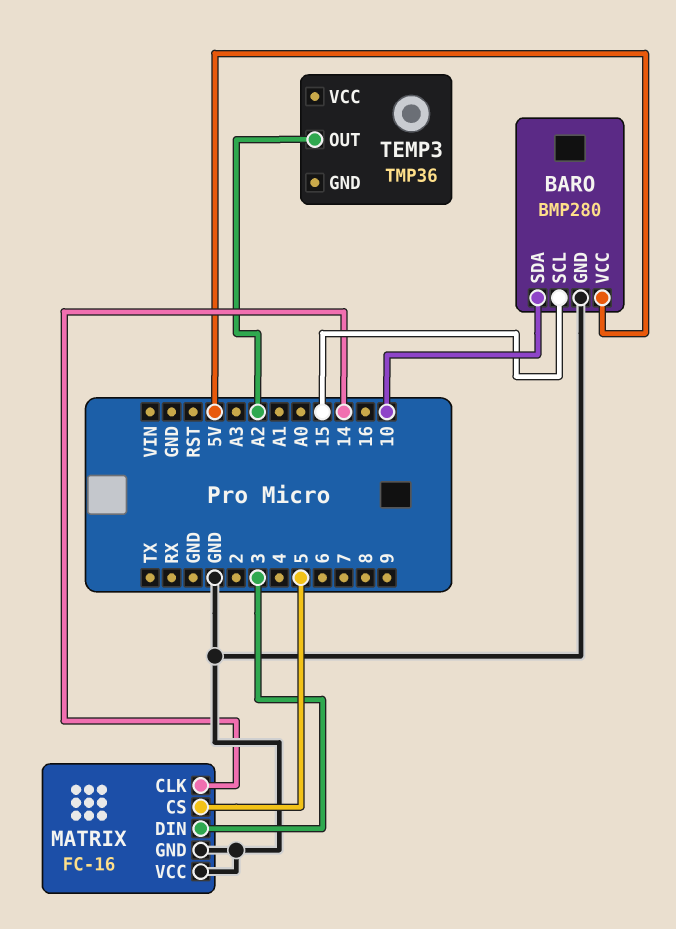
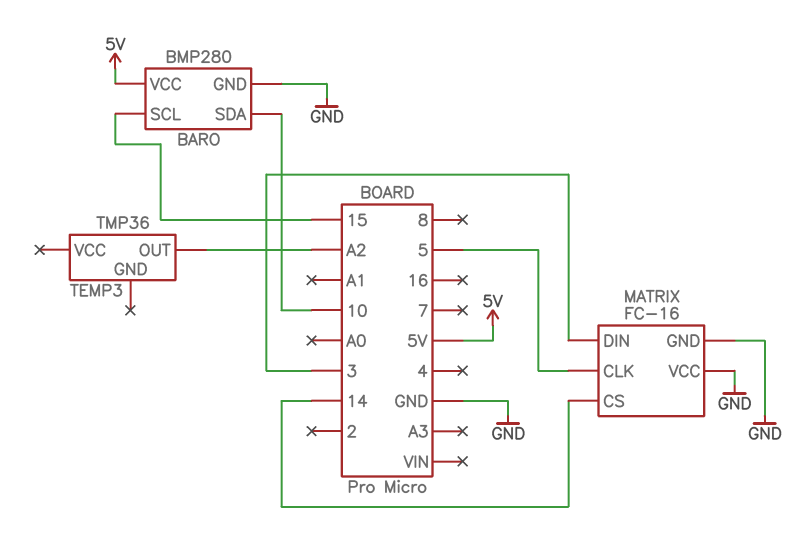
MATRIX pin CLK: 14 -> 5
MATRIX pin CS: 5 -> 14

